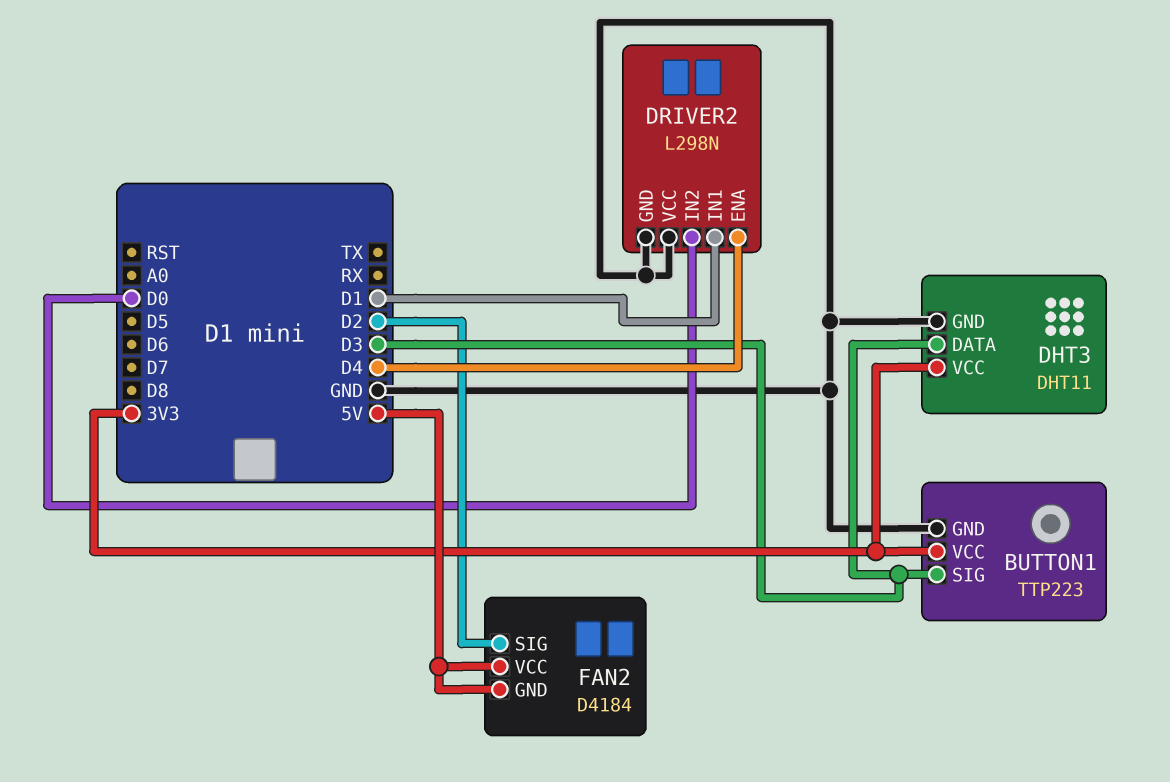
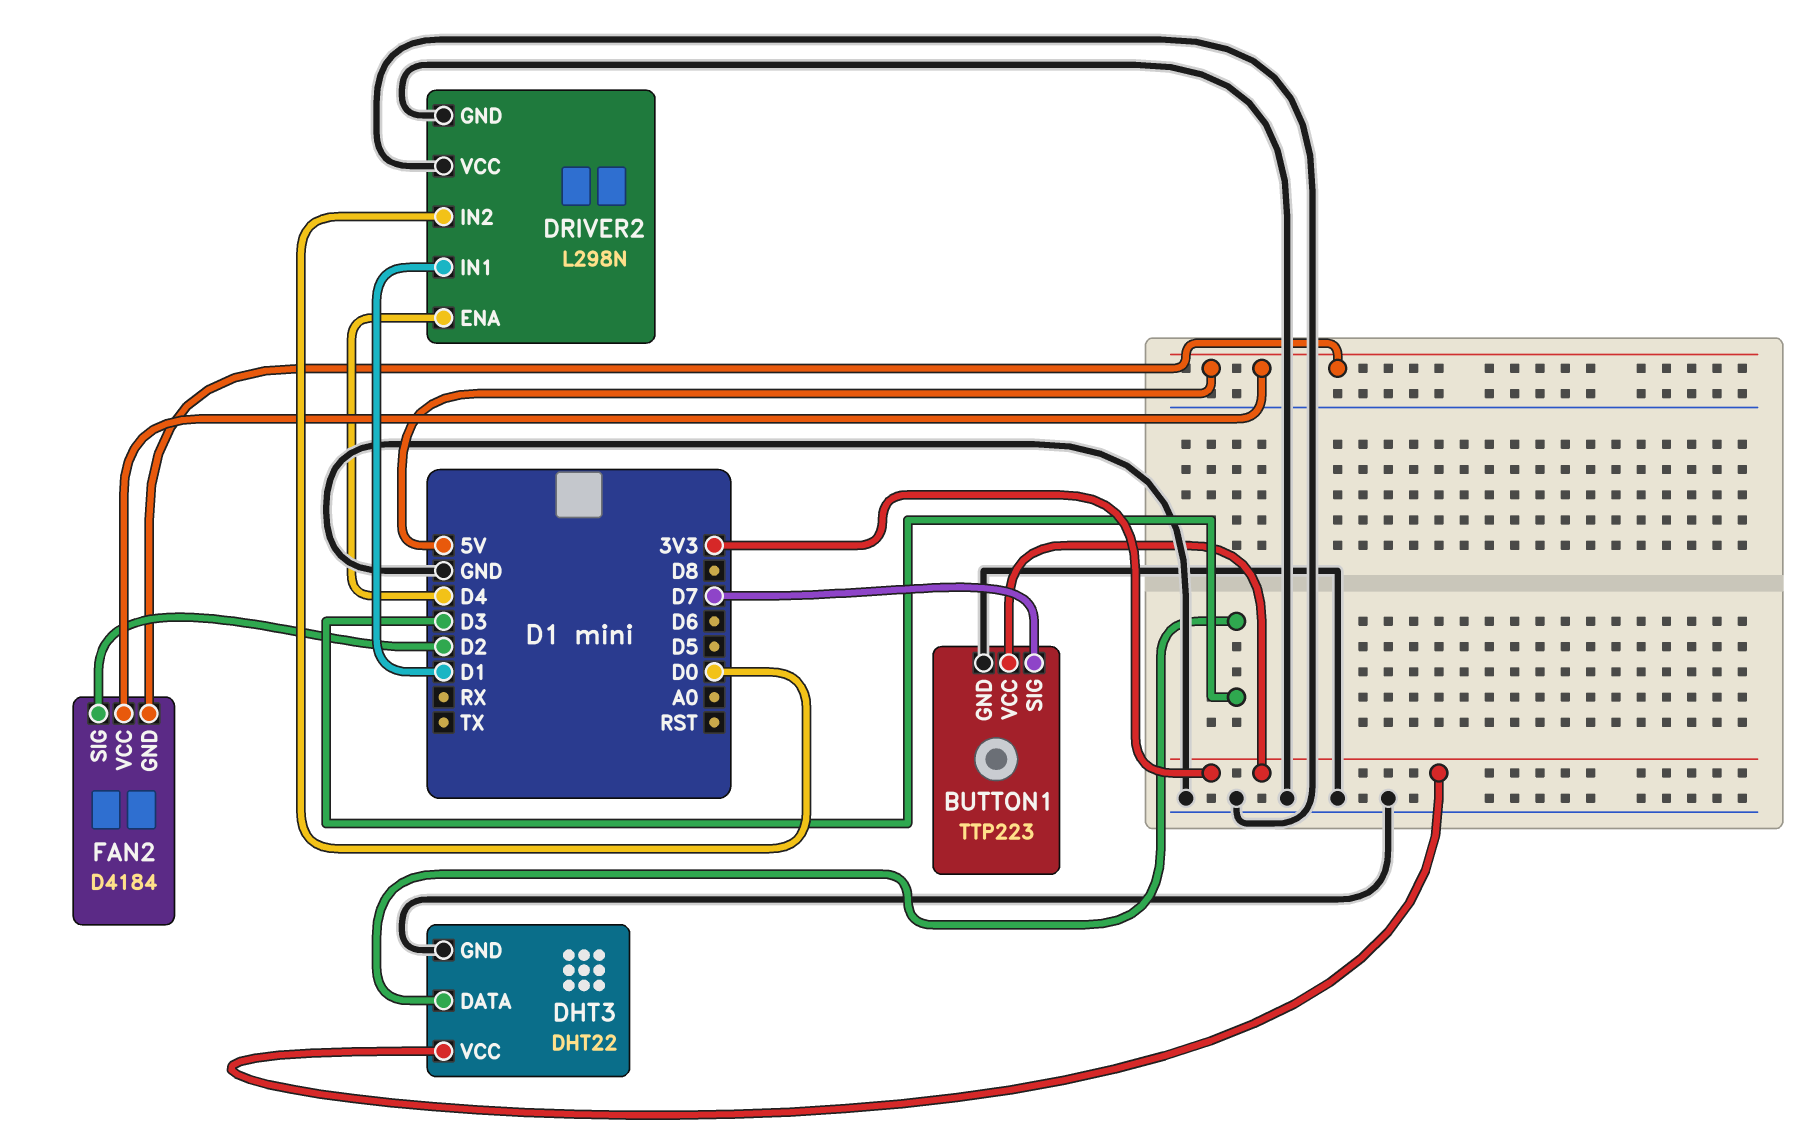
BUTTON1 pin SIG: D3 -> D7
DHT3: DHT11 -> DHT22

